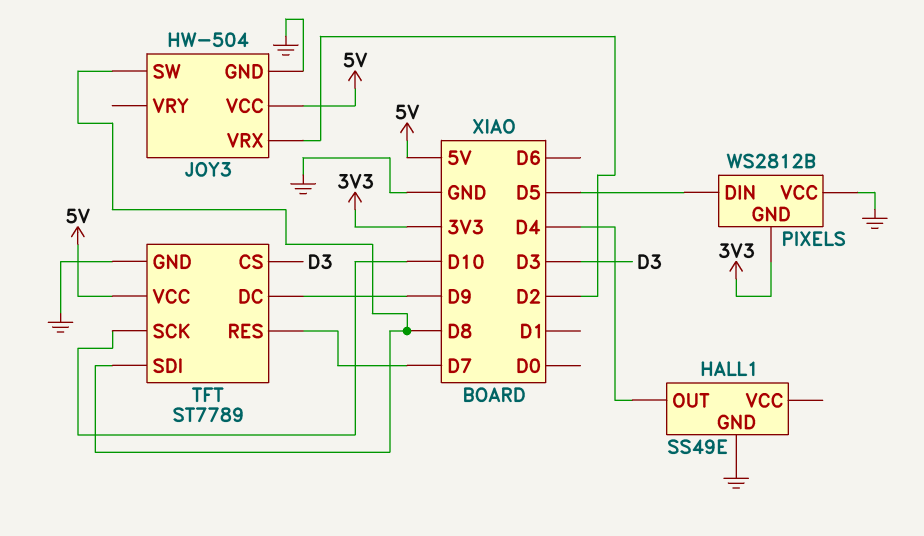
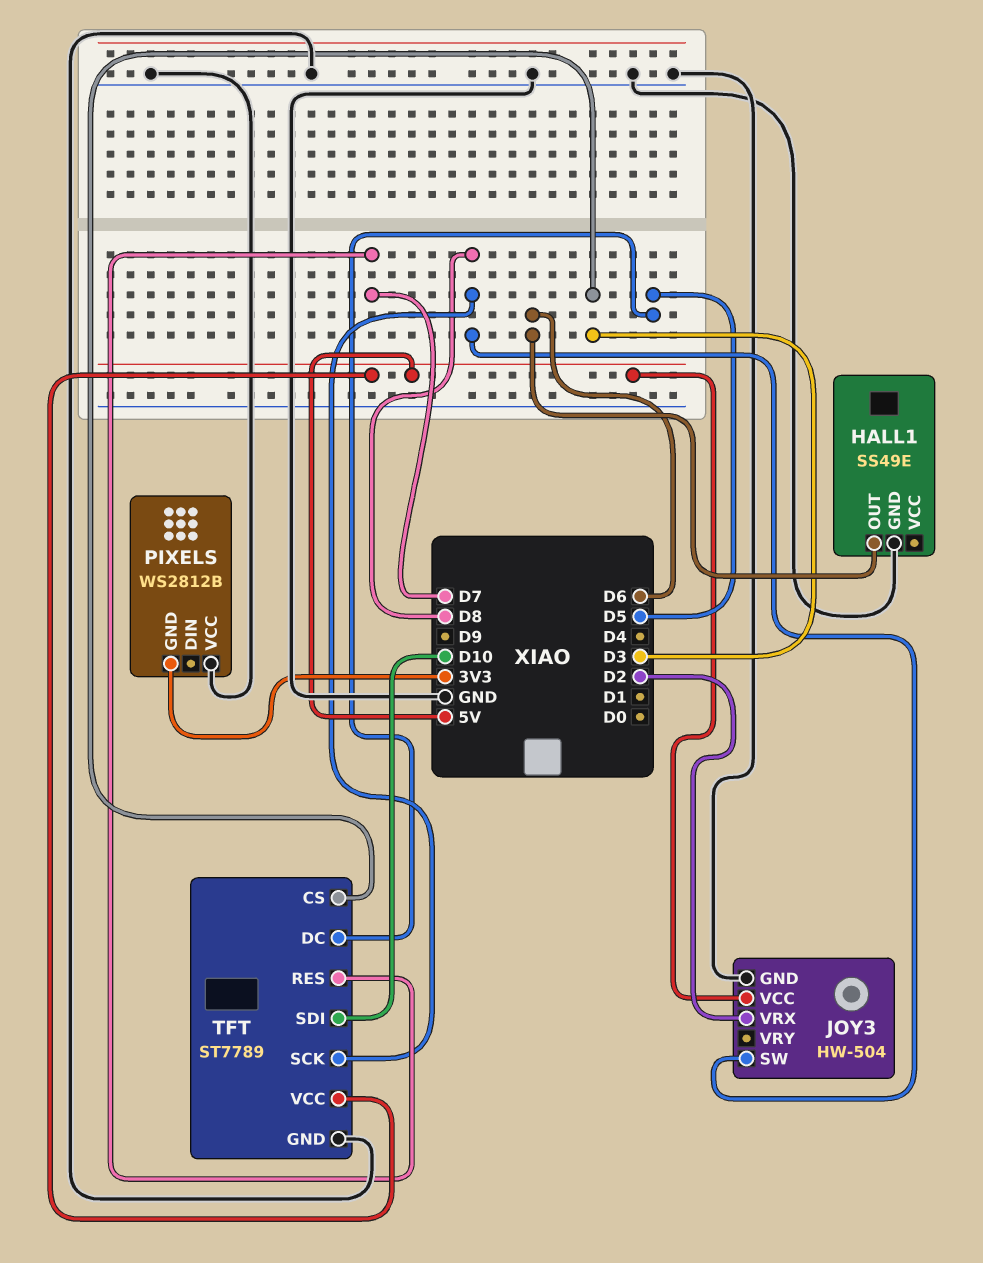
HALL1 pin OUT: D4 -> D6
PIXELS pin DIN: D5 -> none
TFT pin DC: D9 -> D5
TFT pin SCK: D10 -> D8
TFT pin SDI: D8 -> D10

